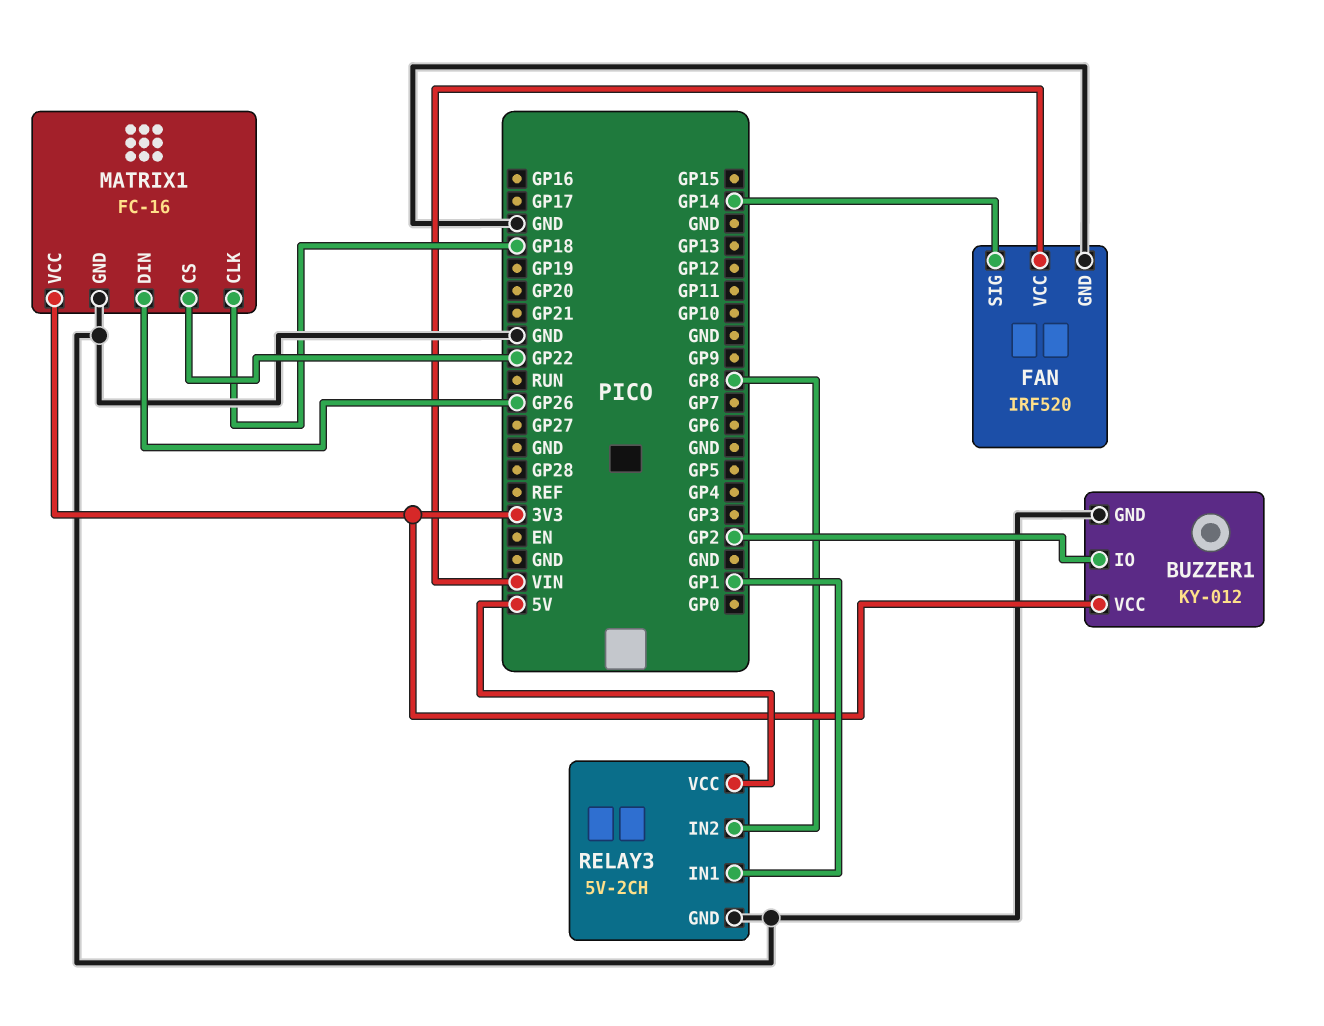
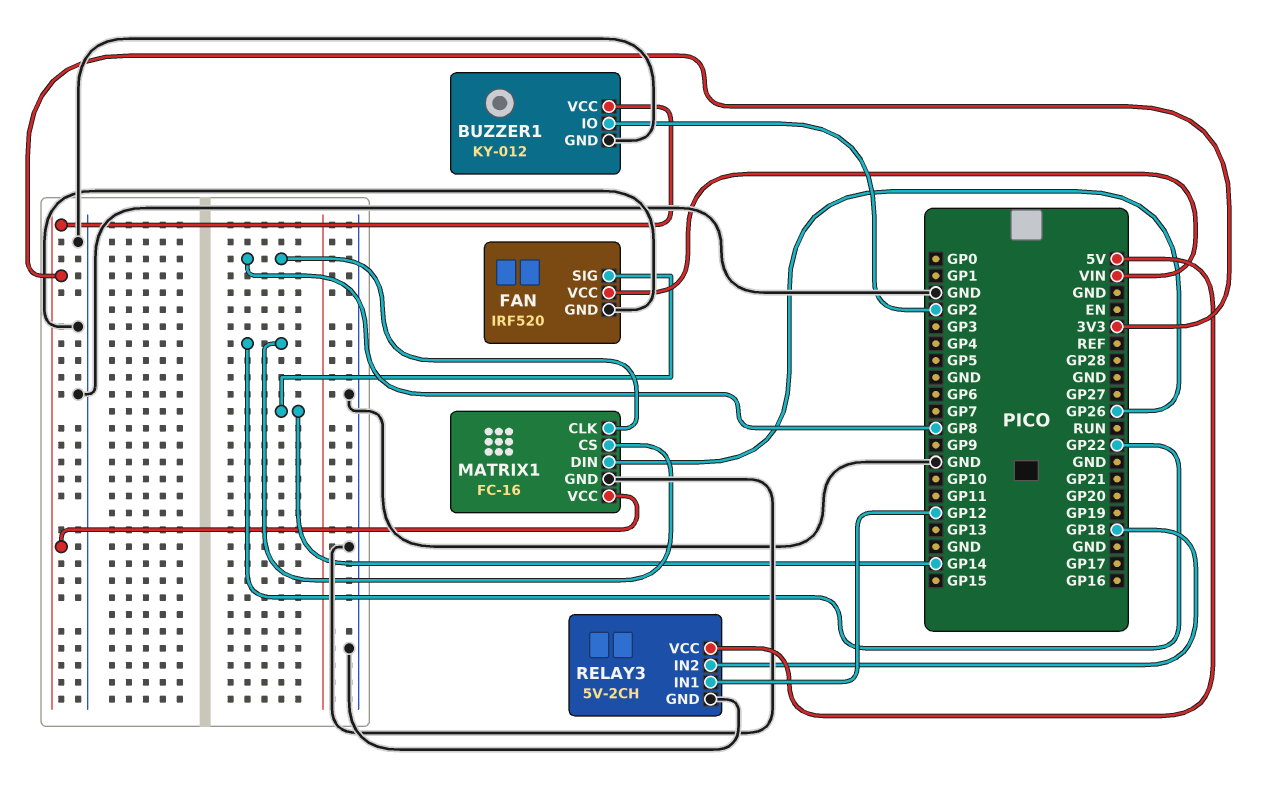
MATRIX1 pin CLK: GP18 -> GP8
RELAY3 pin IN1: GP1 -> GP12
RELAY3 pin IN2: GP8 -> GP18

